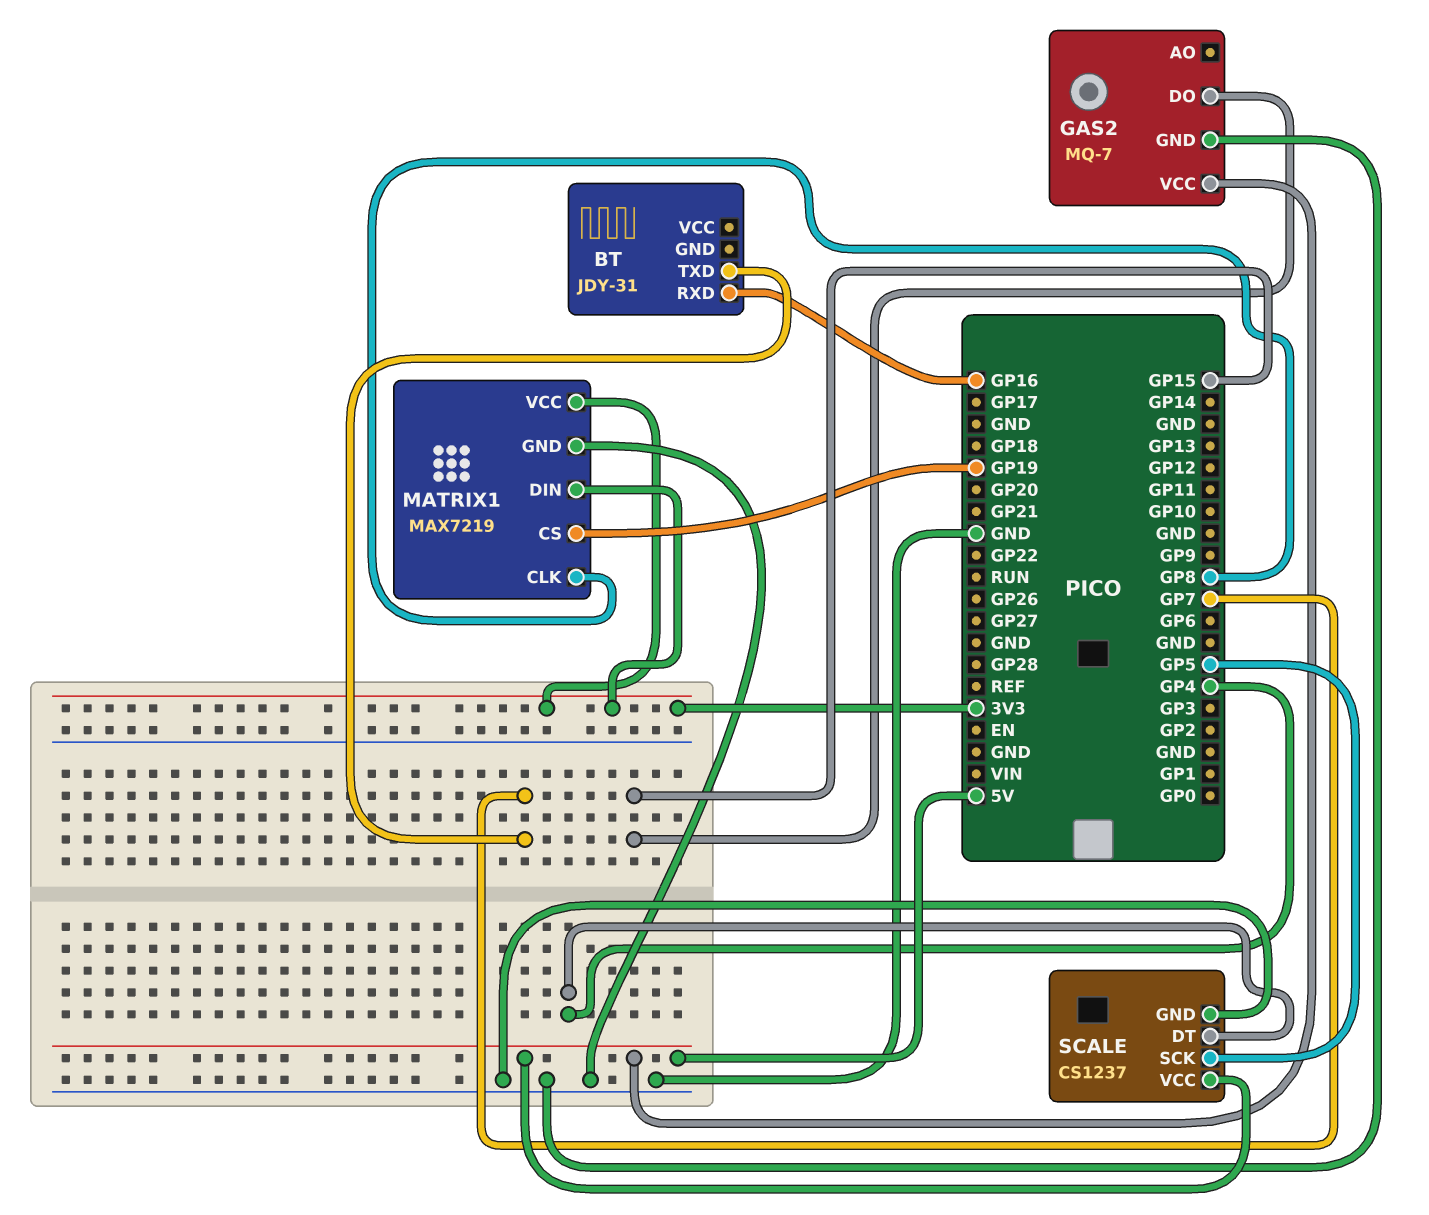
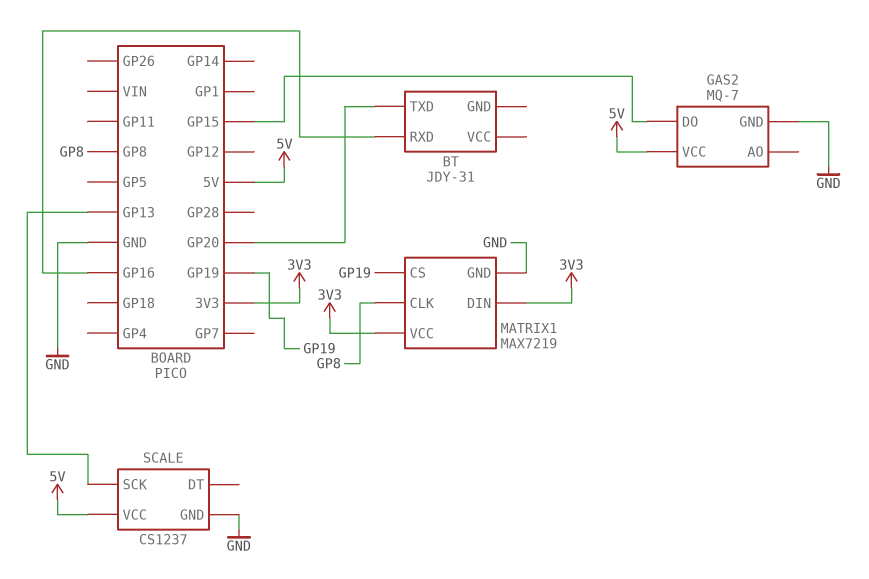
BT pin TXD: GP7 -> GP20
SCALE pin DT: GP4 -> none
SCALE pin SCK: GP5 -> GP13

